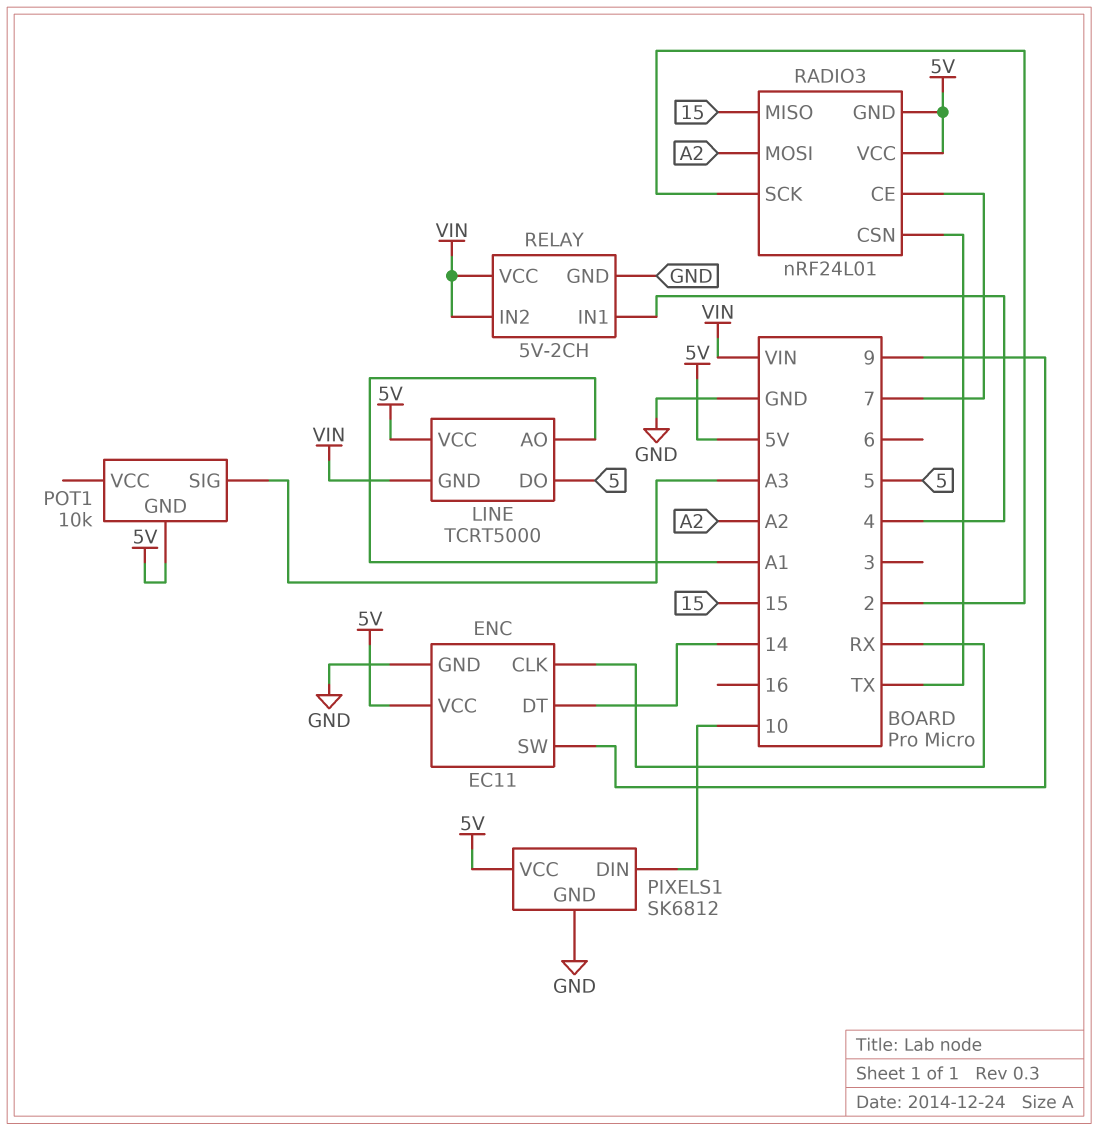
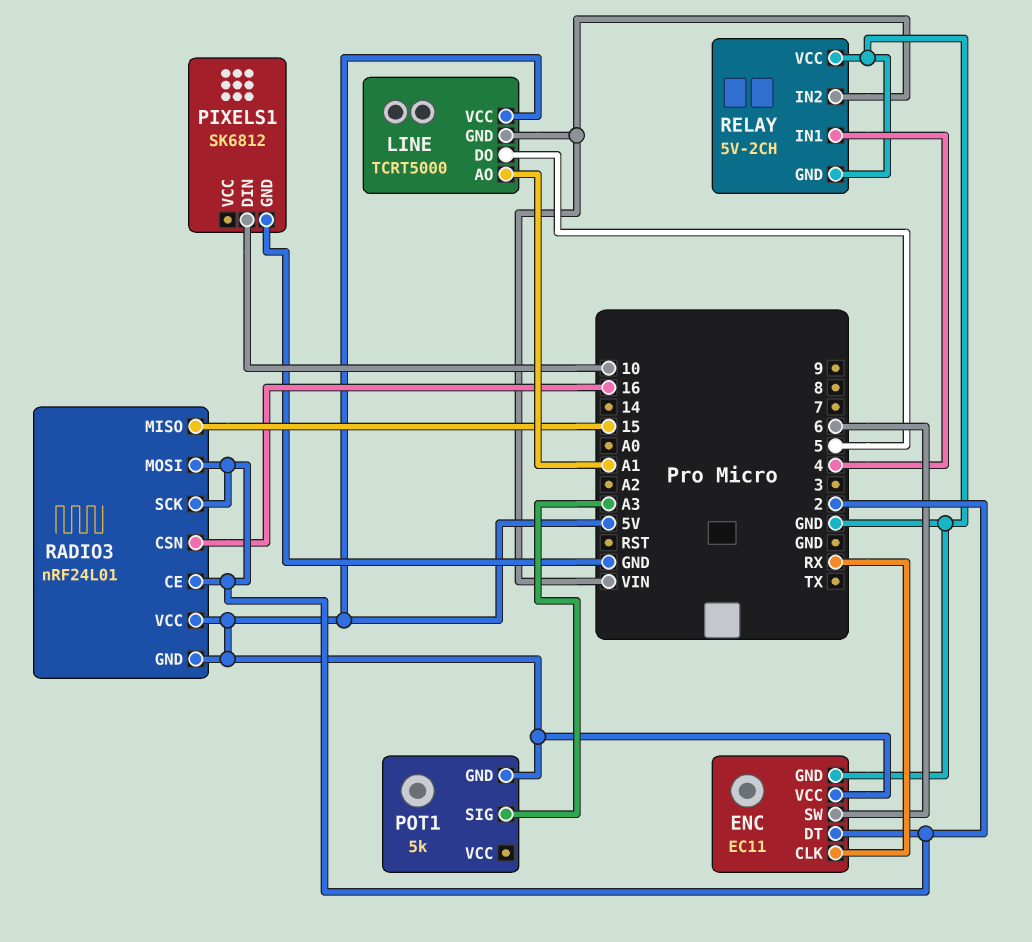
ENC pin DT: 14 -> 2
ENC pin SW: 9 -> 6
PIXELS1 pin VCC: 5V -> none
POT1: 10k -> 5k
RADIO3 pin CE: 7 -> 2
RADIO3 pin CSN: TX -> 16
RADIO3 pin MOSI: A2 -> 2
RELAY pin VCC: VIN -> GND

